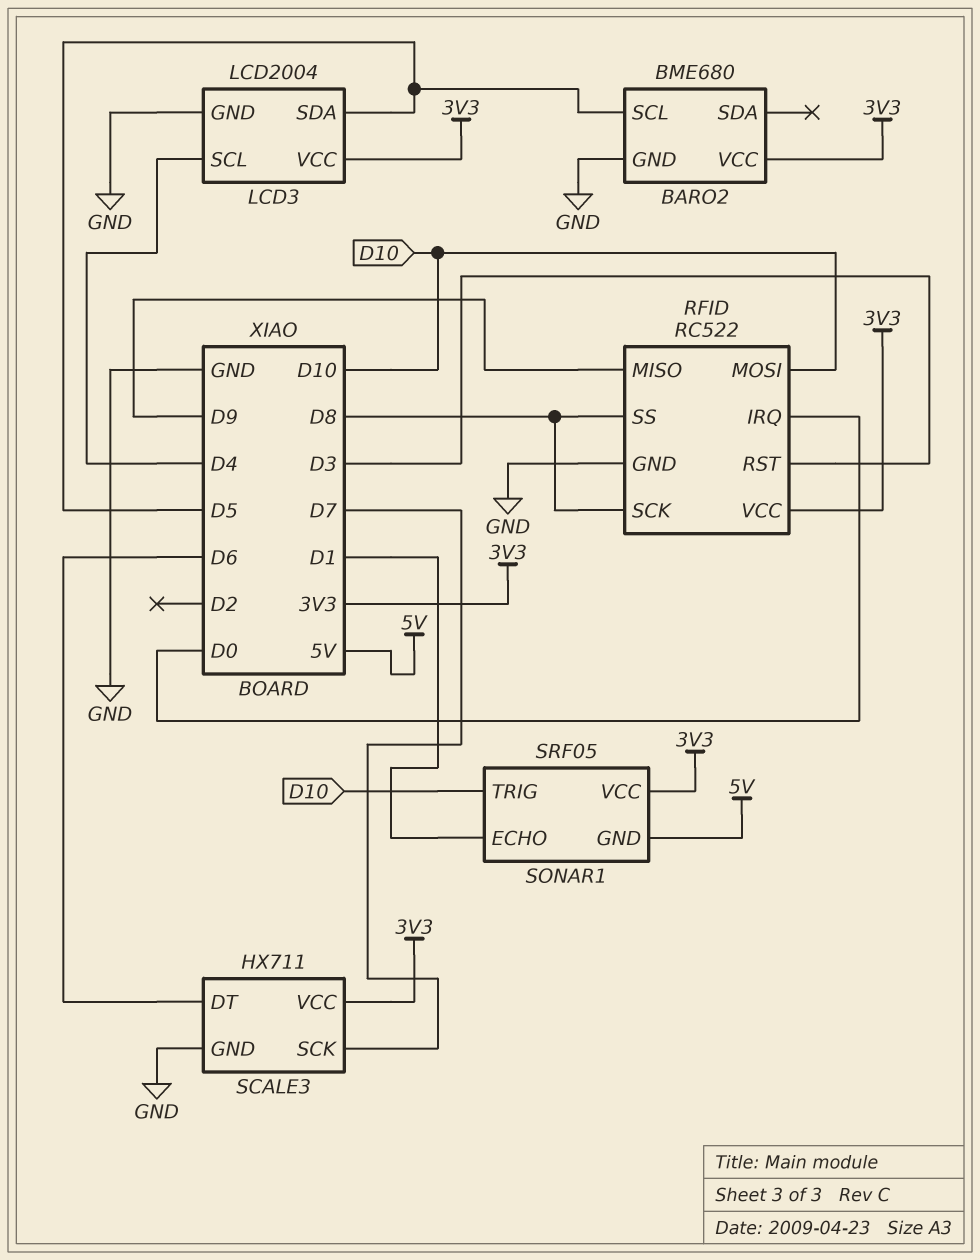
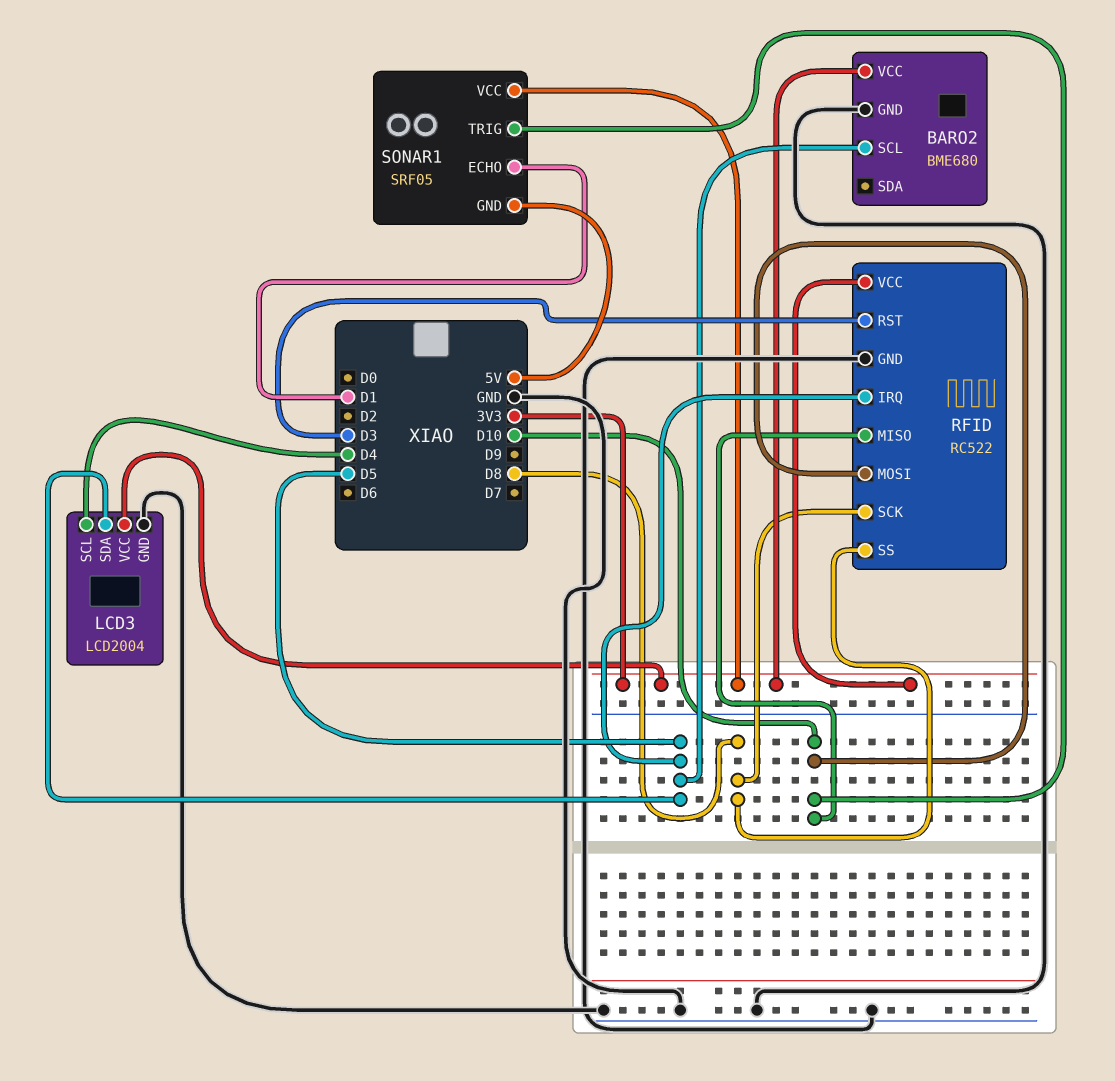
RFID pin IRQ: D0 -> D5
RFID pin MISO: D9 -> D10
SCALE3: HX711 -> none
SCALE3 pin DT: D6 -> none
SCALE3 pin GND: GND -> none
SCALE3 pin SCK: D7 -> none
SCALE3 pin VCC: 3V3 -> none

